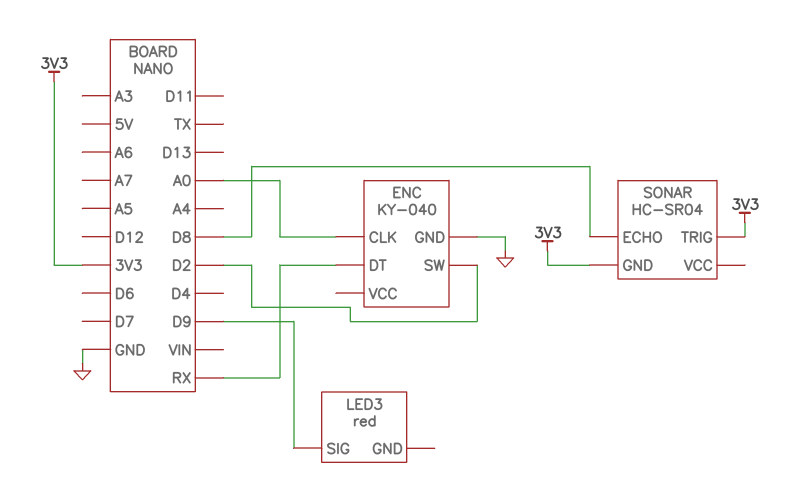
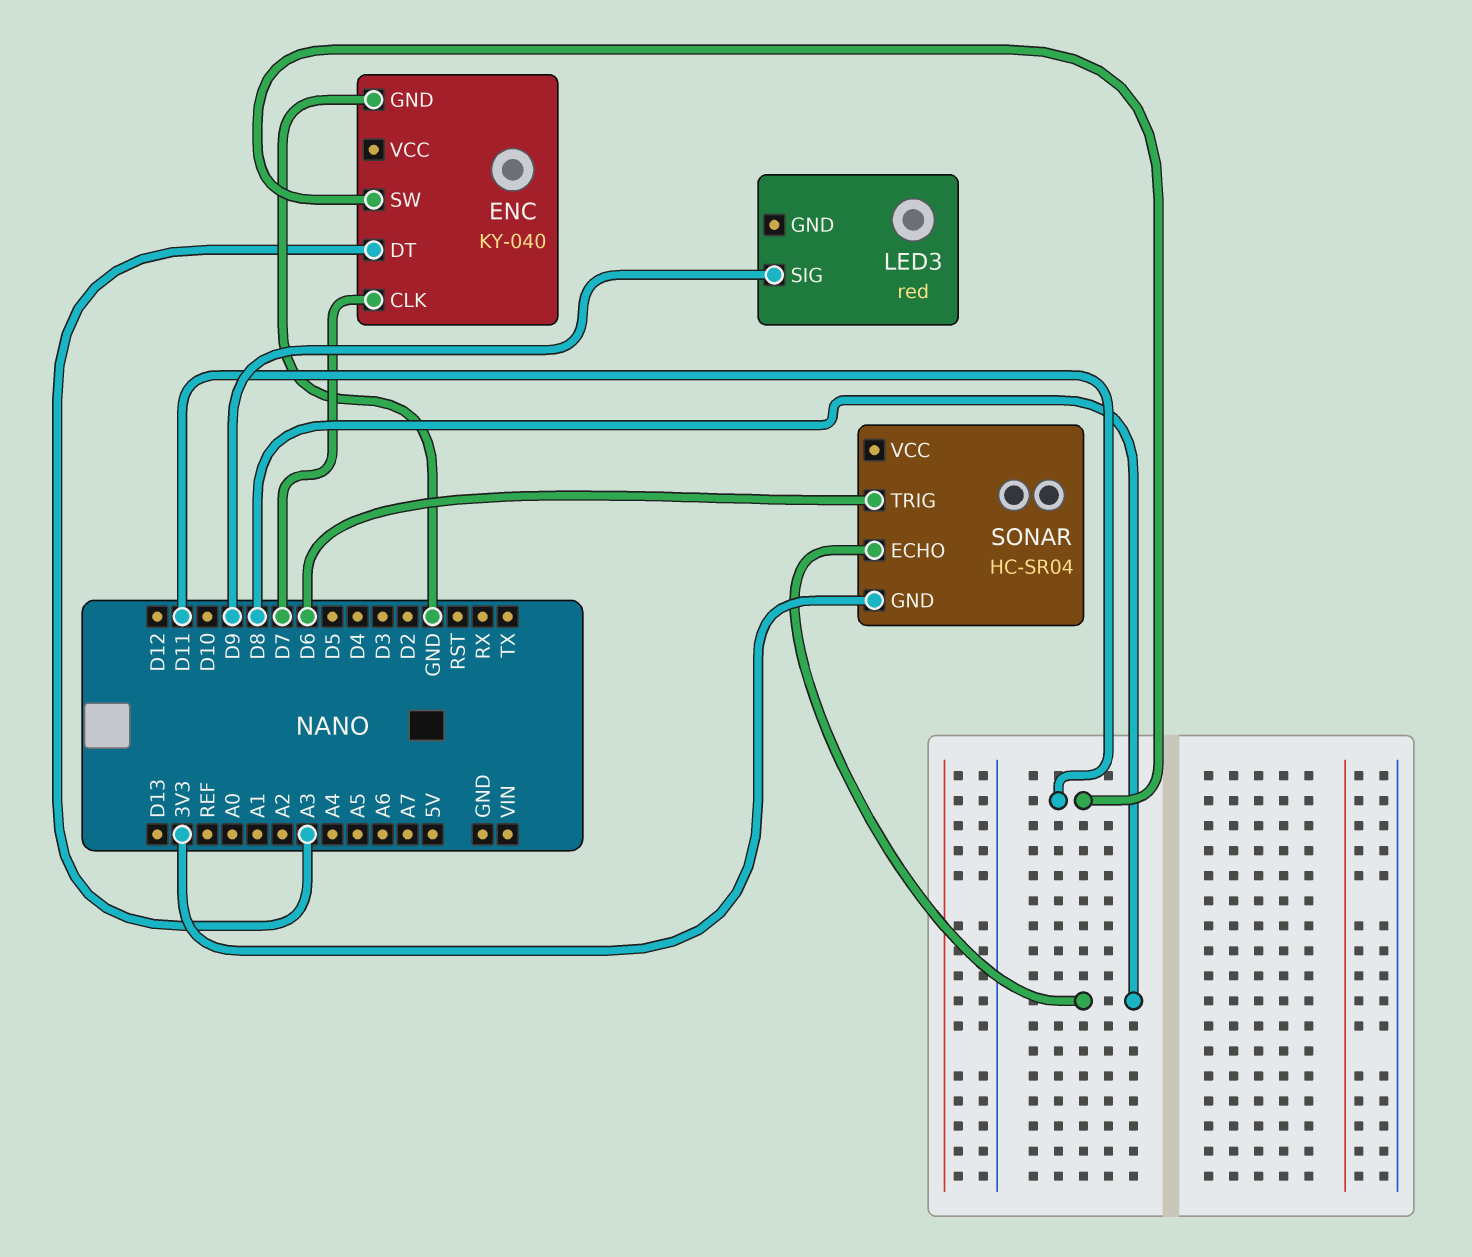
ENC pin CLK: A0 -> D7
ENC pin DT: RX -> A3
ENC pin SW: D2 -> D11
SONAR pin TRIG: 3V3 -> D6

